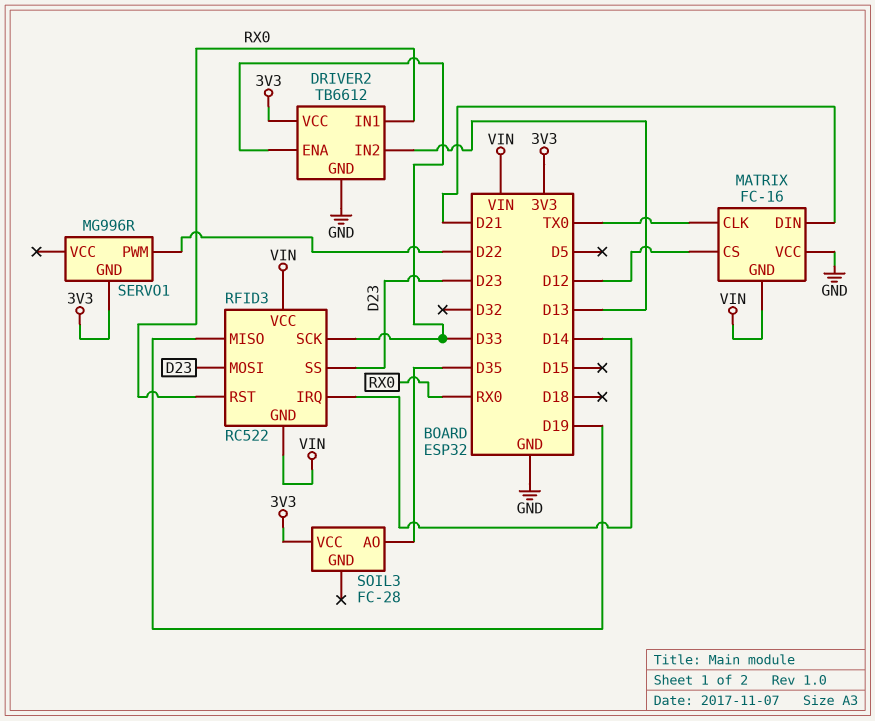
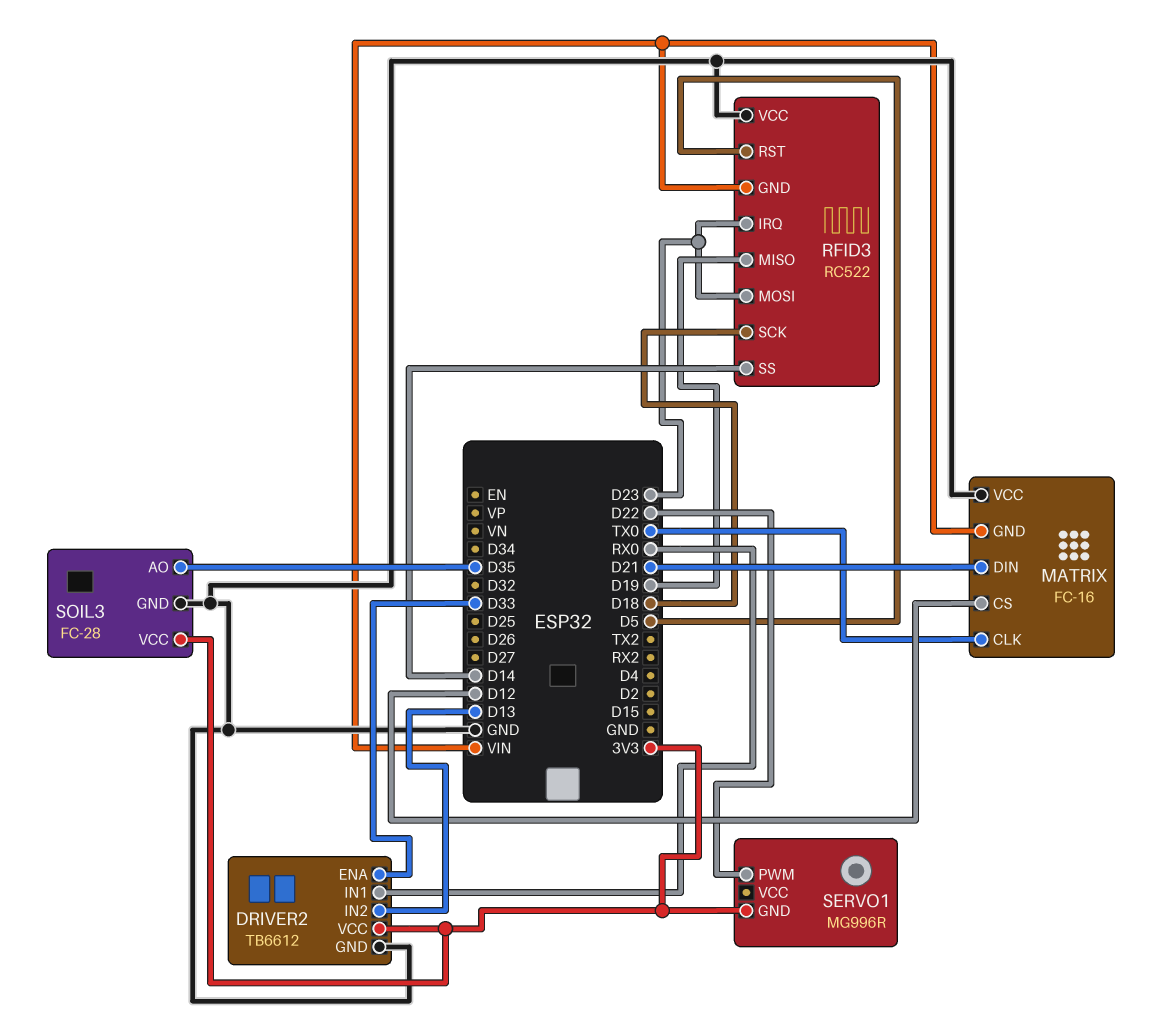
RFID3 pin IRQ: D14 -> D23
RFID3 pin RST: RX0 -> D5
RFID3 pin SCK: D33 -> D18
RFID3 pin SS: D23 -> D14
RFID3 pin VCC: VIN -> GND
SOIL3 pin GND: none -> GND

